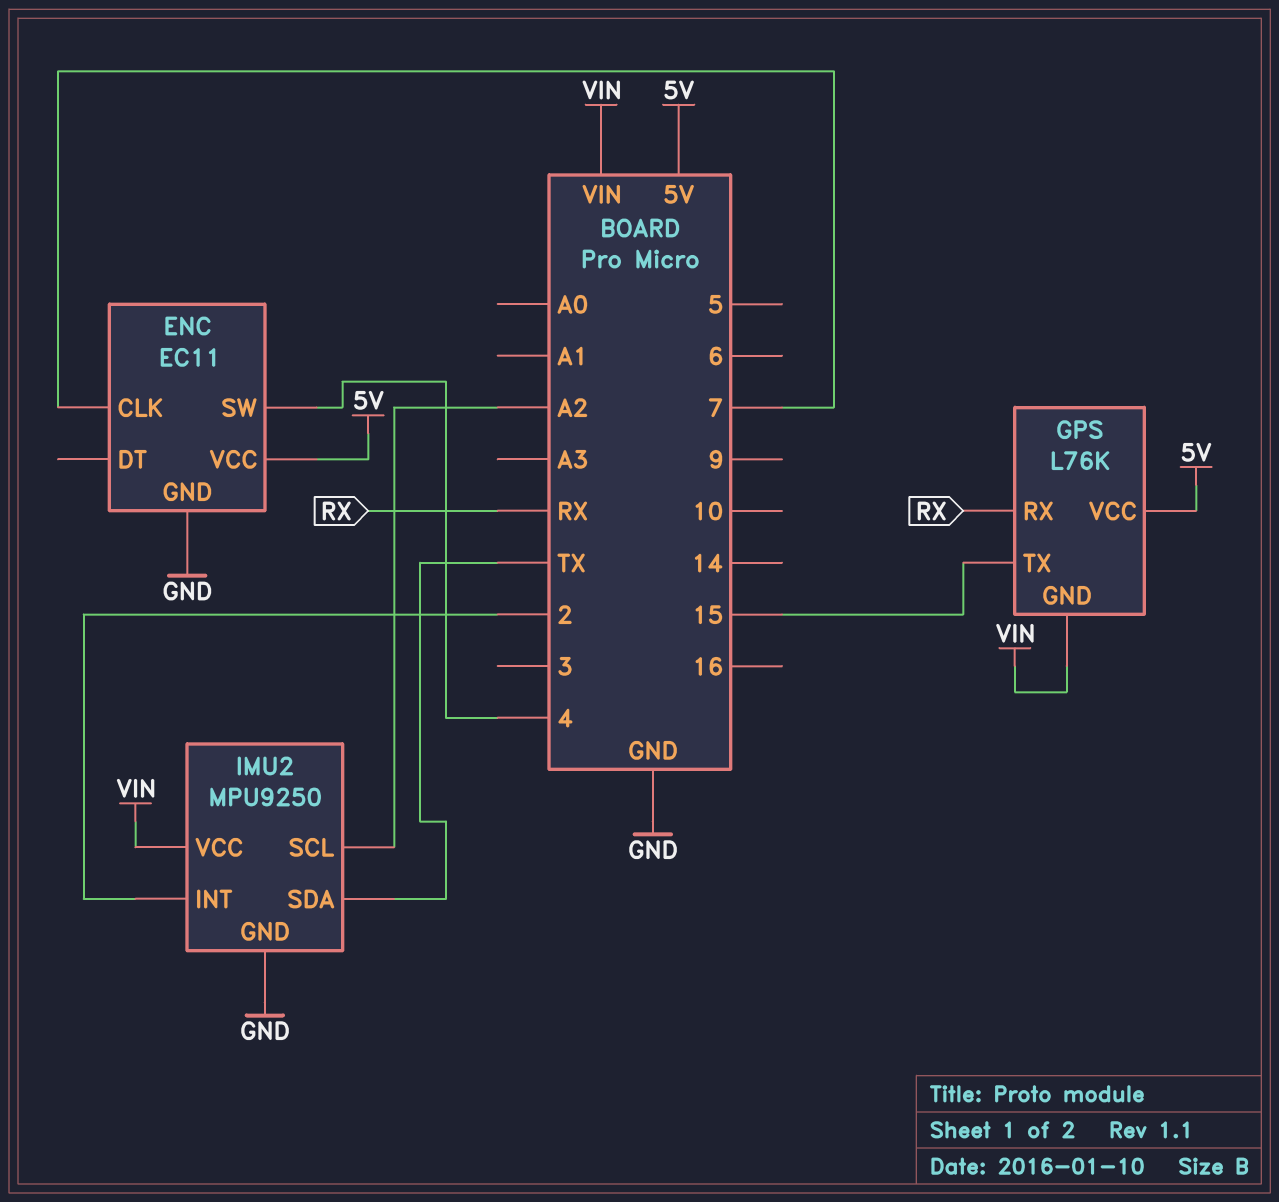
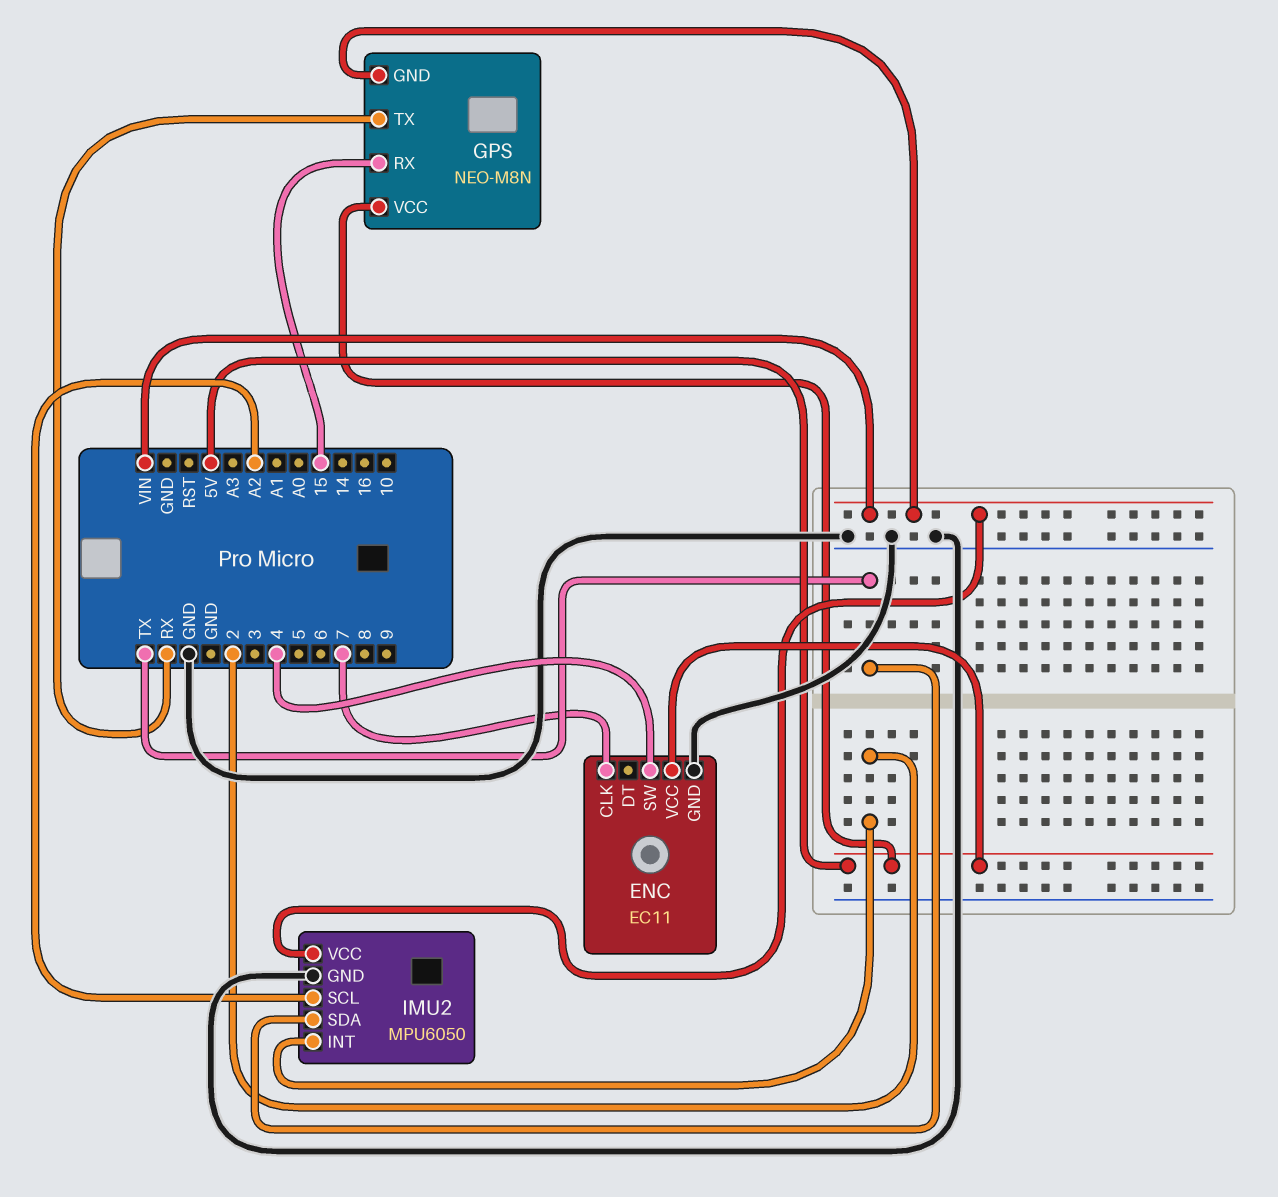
GPS: L76K -> NEO-M8N
GPS pin RX: RX -> 15
GPS pin TX: 15 -> RX
IMU2: MPU9250 -> MPU6050

